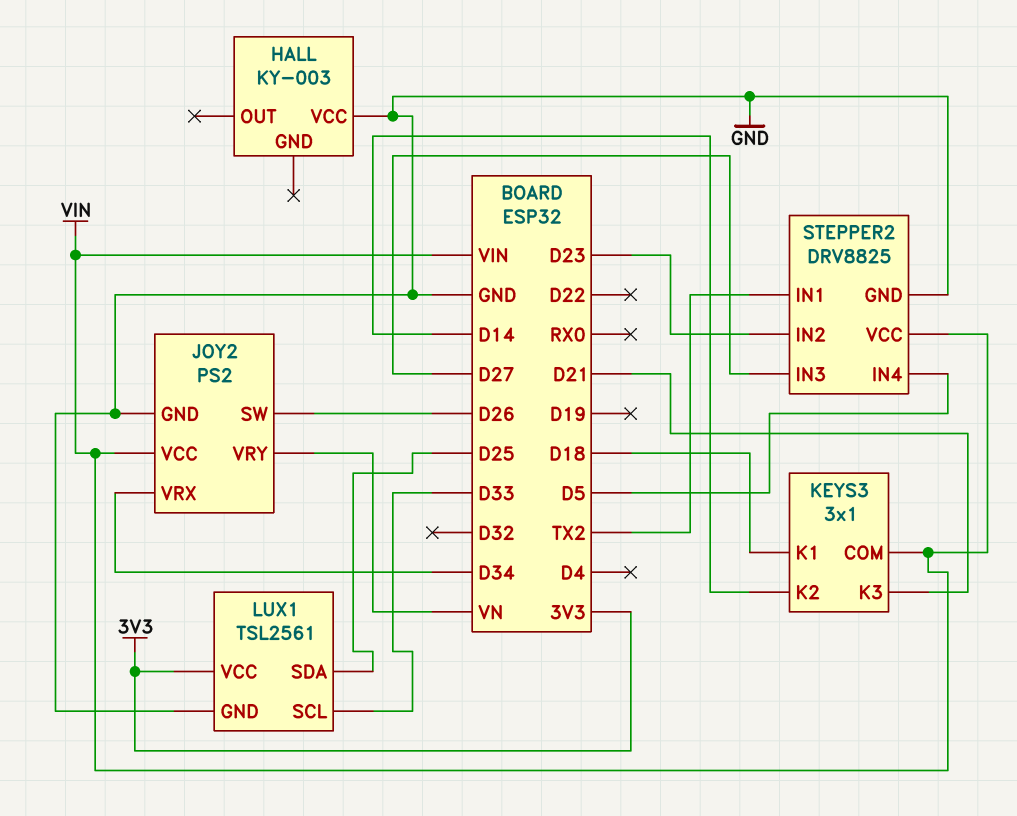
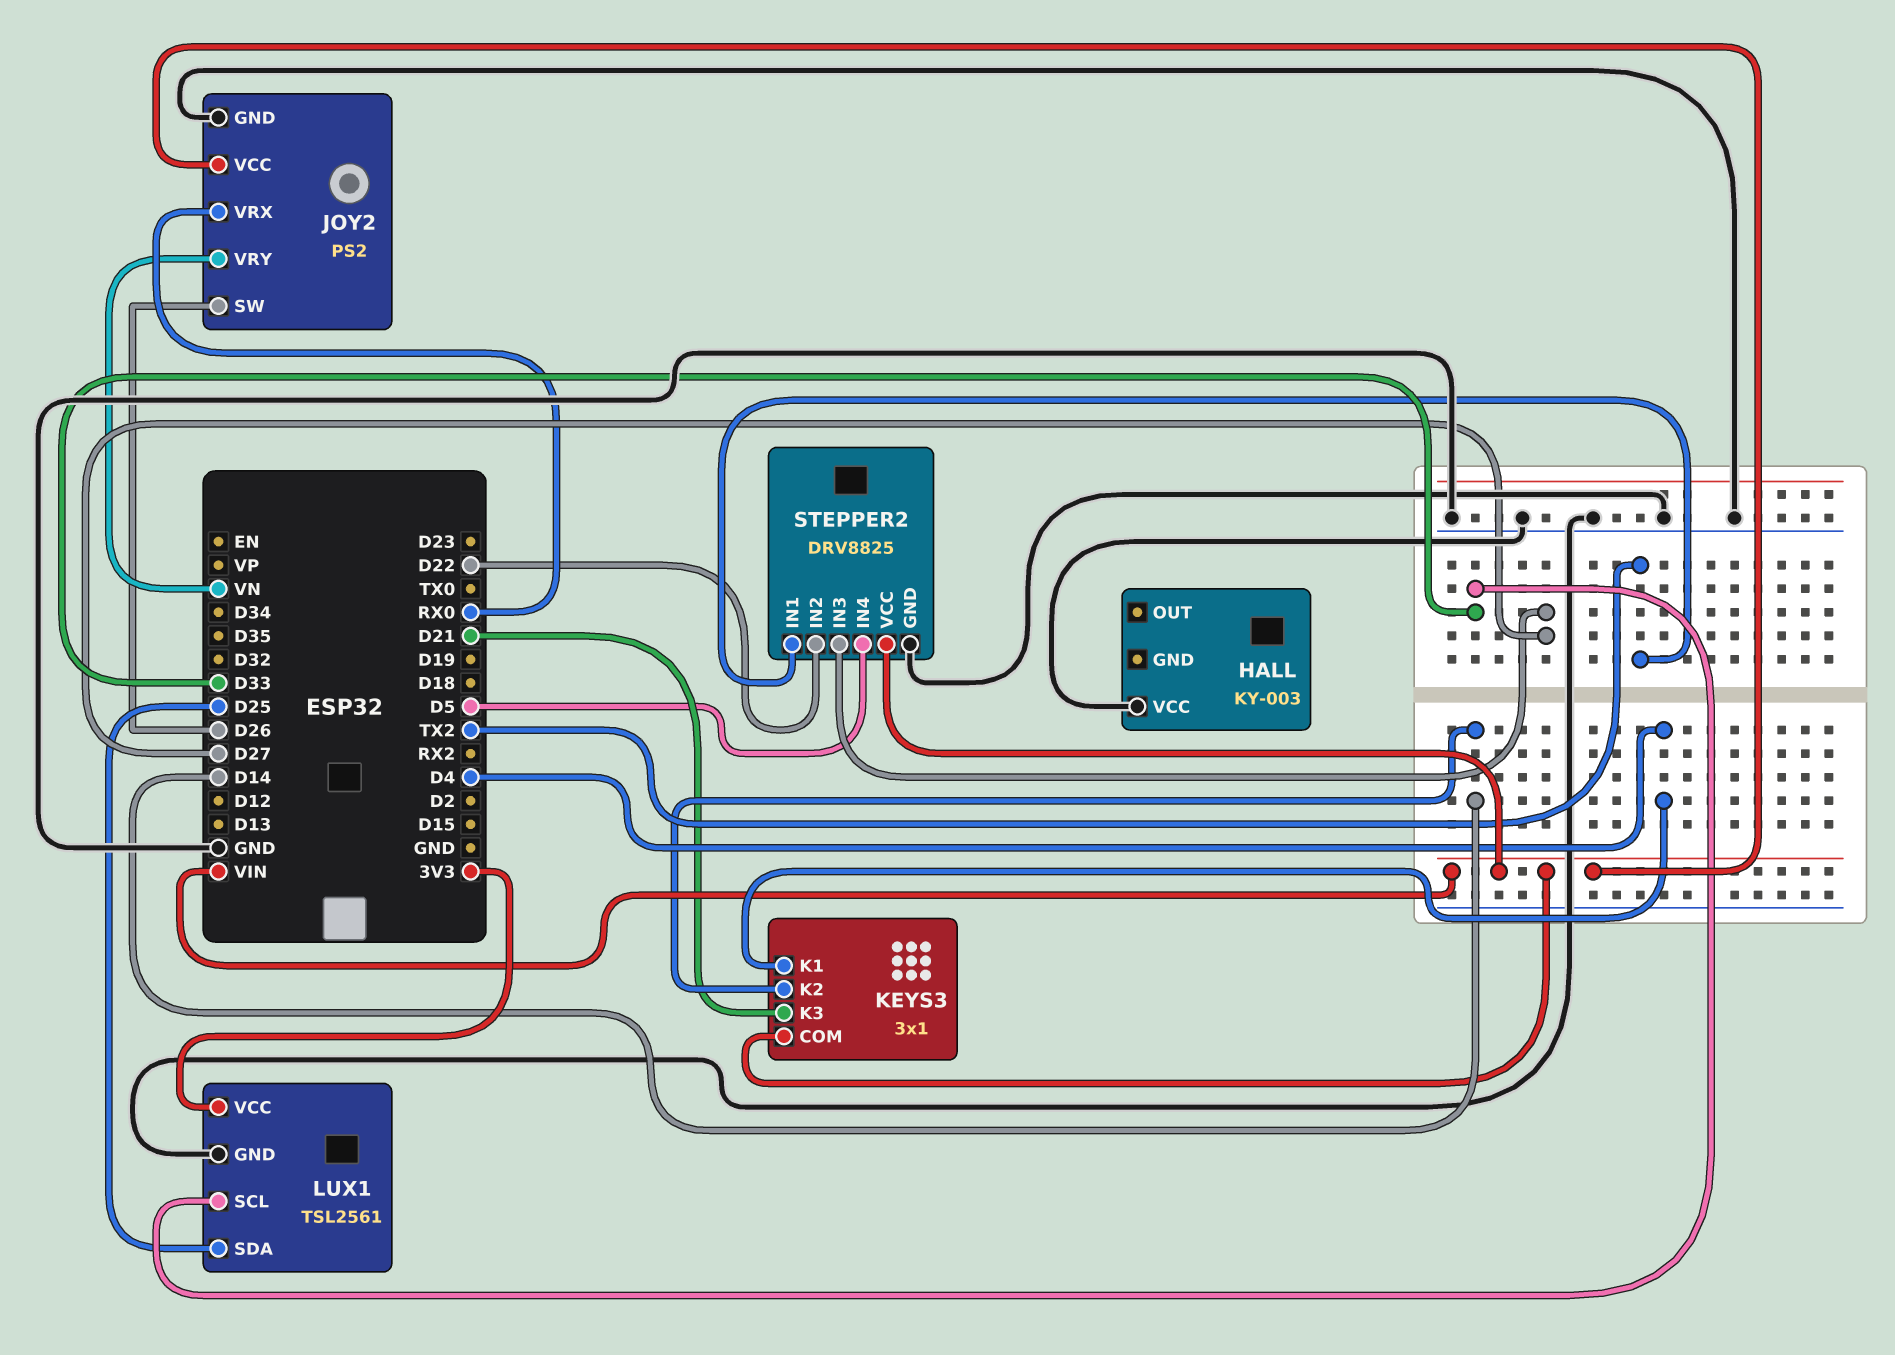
JOY2 pin VRX: D34 -> RX0
KEYS3 pin K1: D18 -> D4
STEPPER2 pin IN2: D23 -> D22

